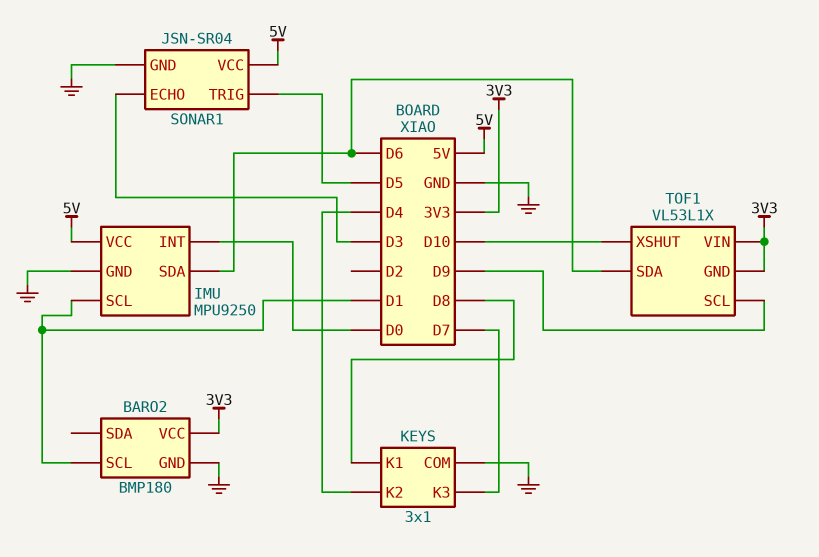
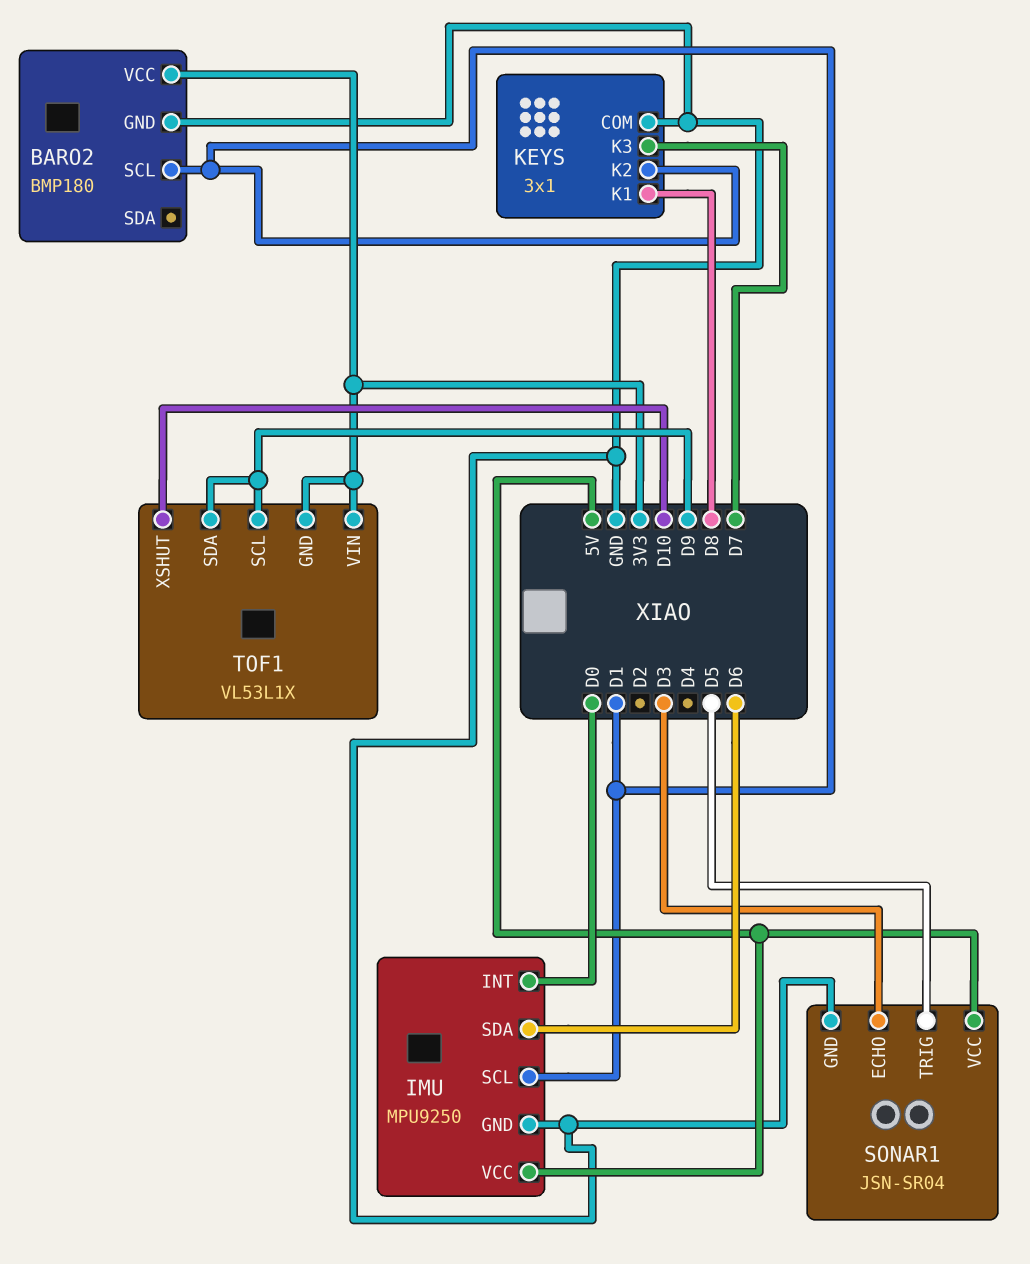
KEYS pin K2: D4 -> D1
TOF1 pin SDA: D6 -> D9

